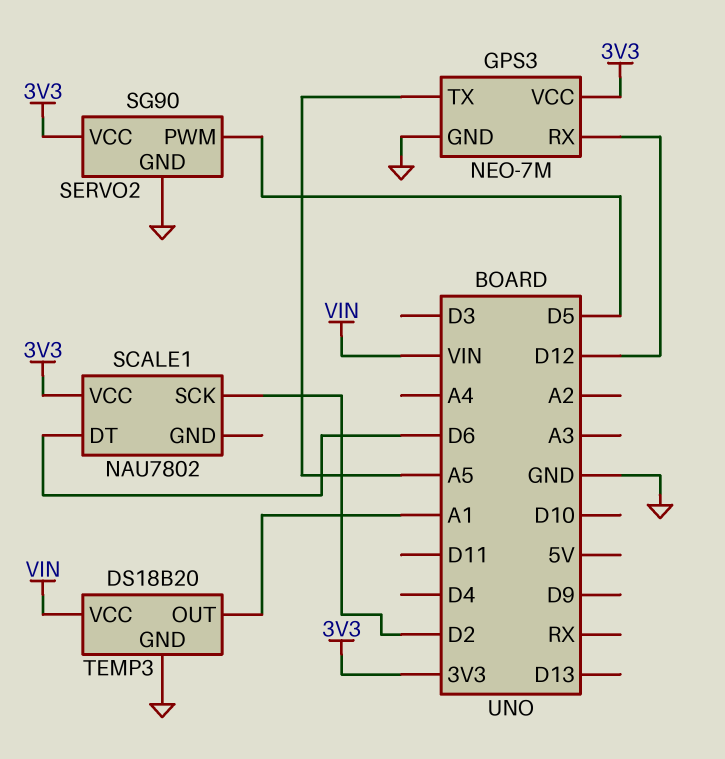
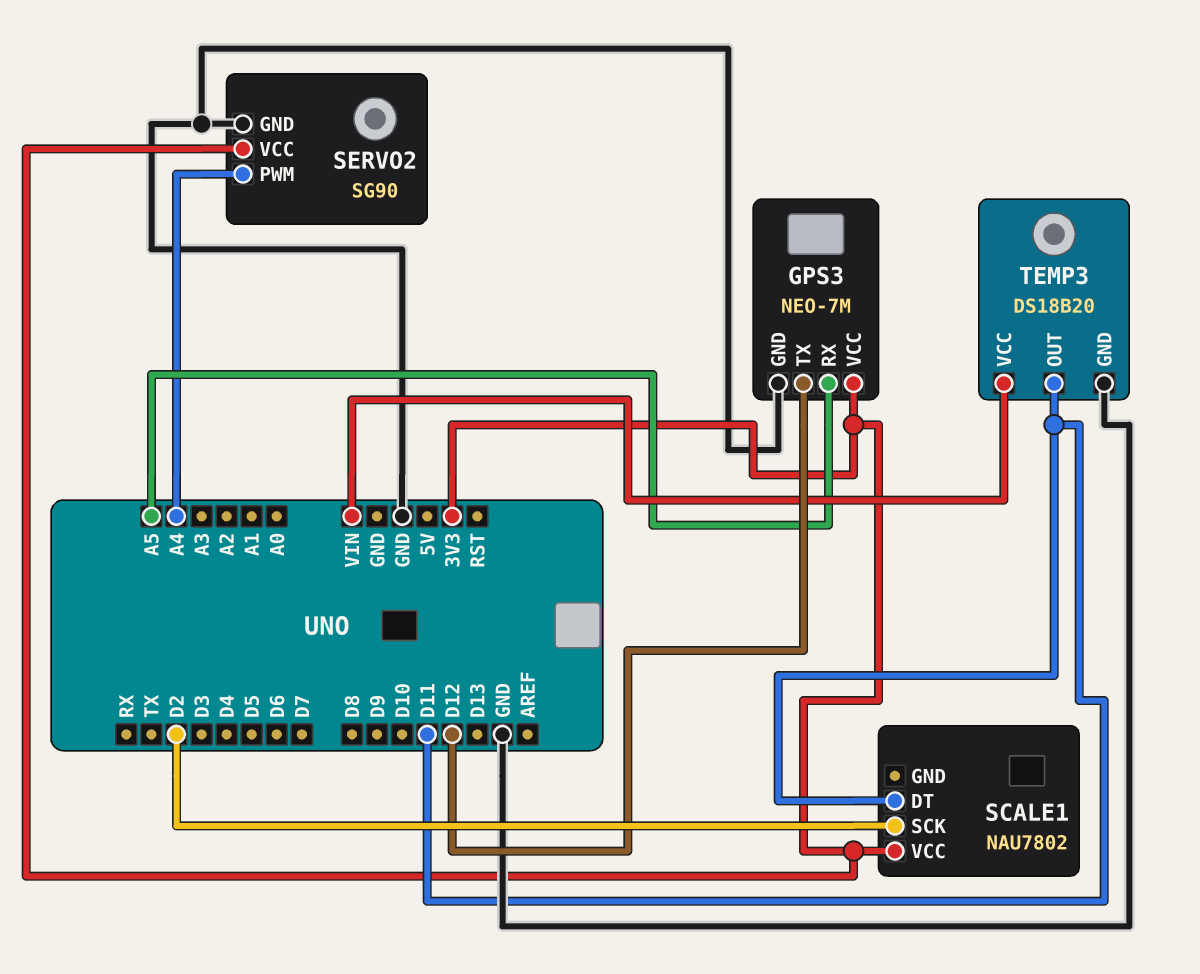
GPS3 pin RX: D12 -> A5
GPS3 pin TX: A5 -> D12
SCALE1 pin DT: D6 -> D11
SERVO2 pin PWM: D5 -> A4
TEMP3 pin OUT: A1 -> D11

